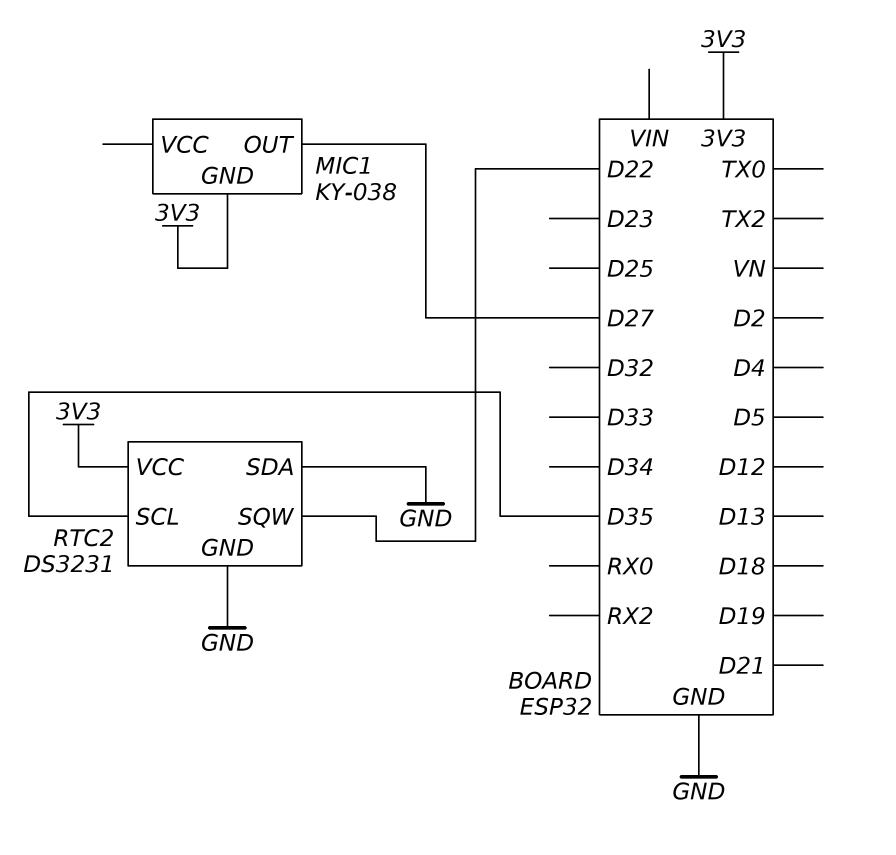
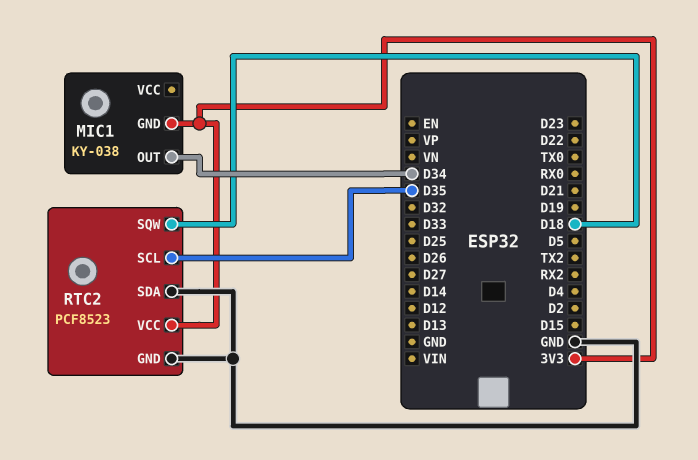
MIC1 pin OUT: D27 -> D34
RTC2: DS3231 -> PCF8523
RTC2 pin SQW: D22 -> D18

